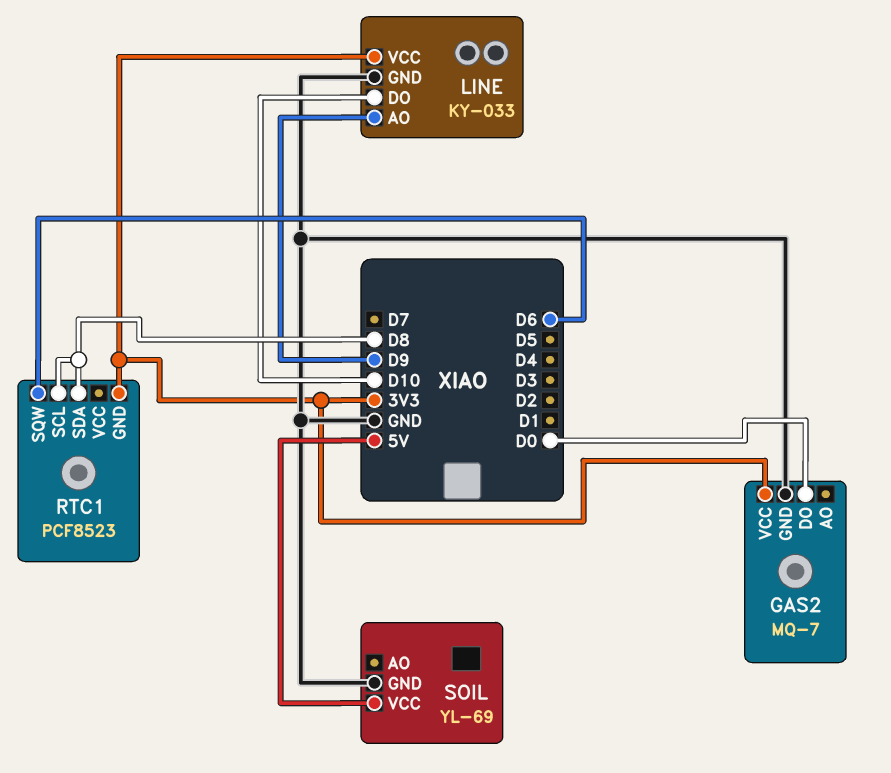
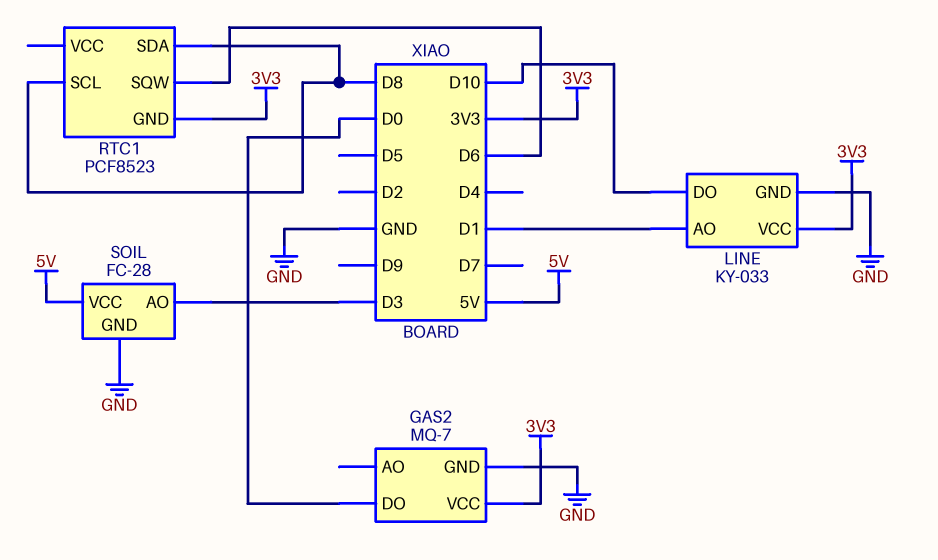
LINE pin AO: D9 -> D1
SOIL: YL-69 -> FC-28
SOIL pin AO: none -> D3

